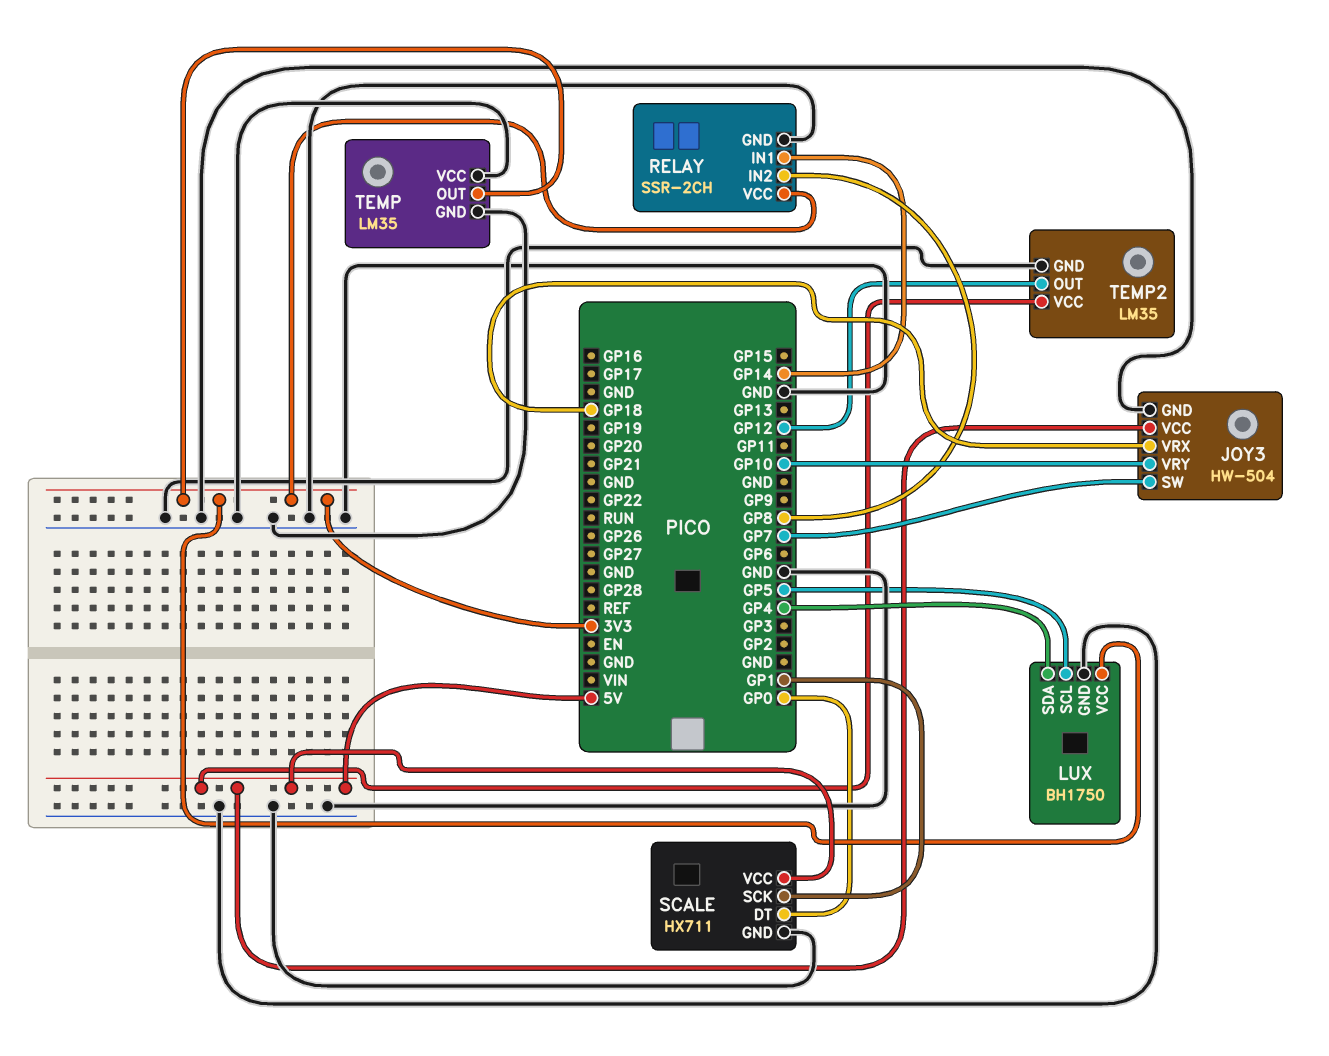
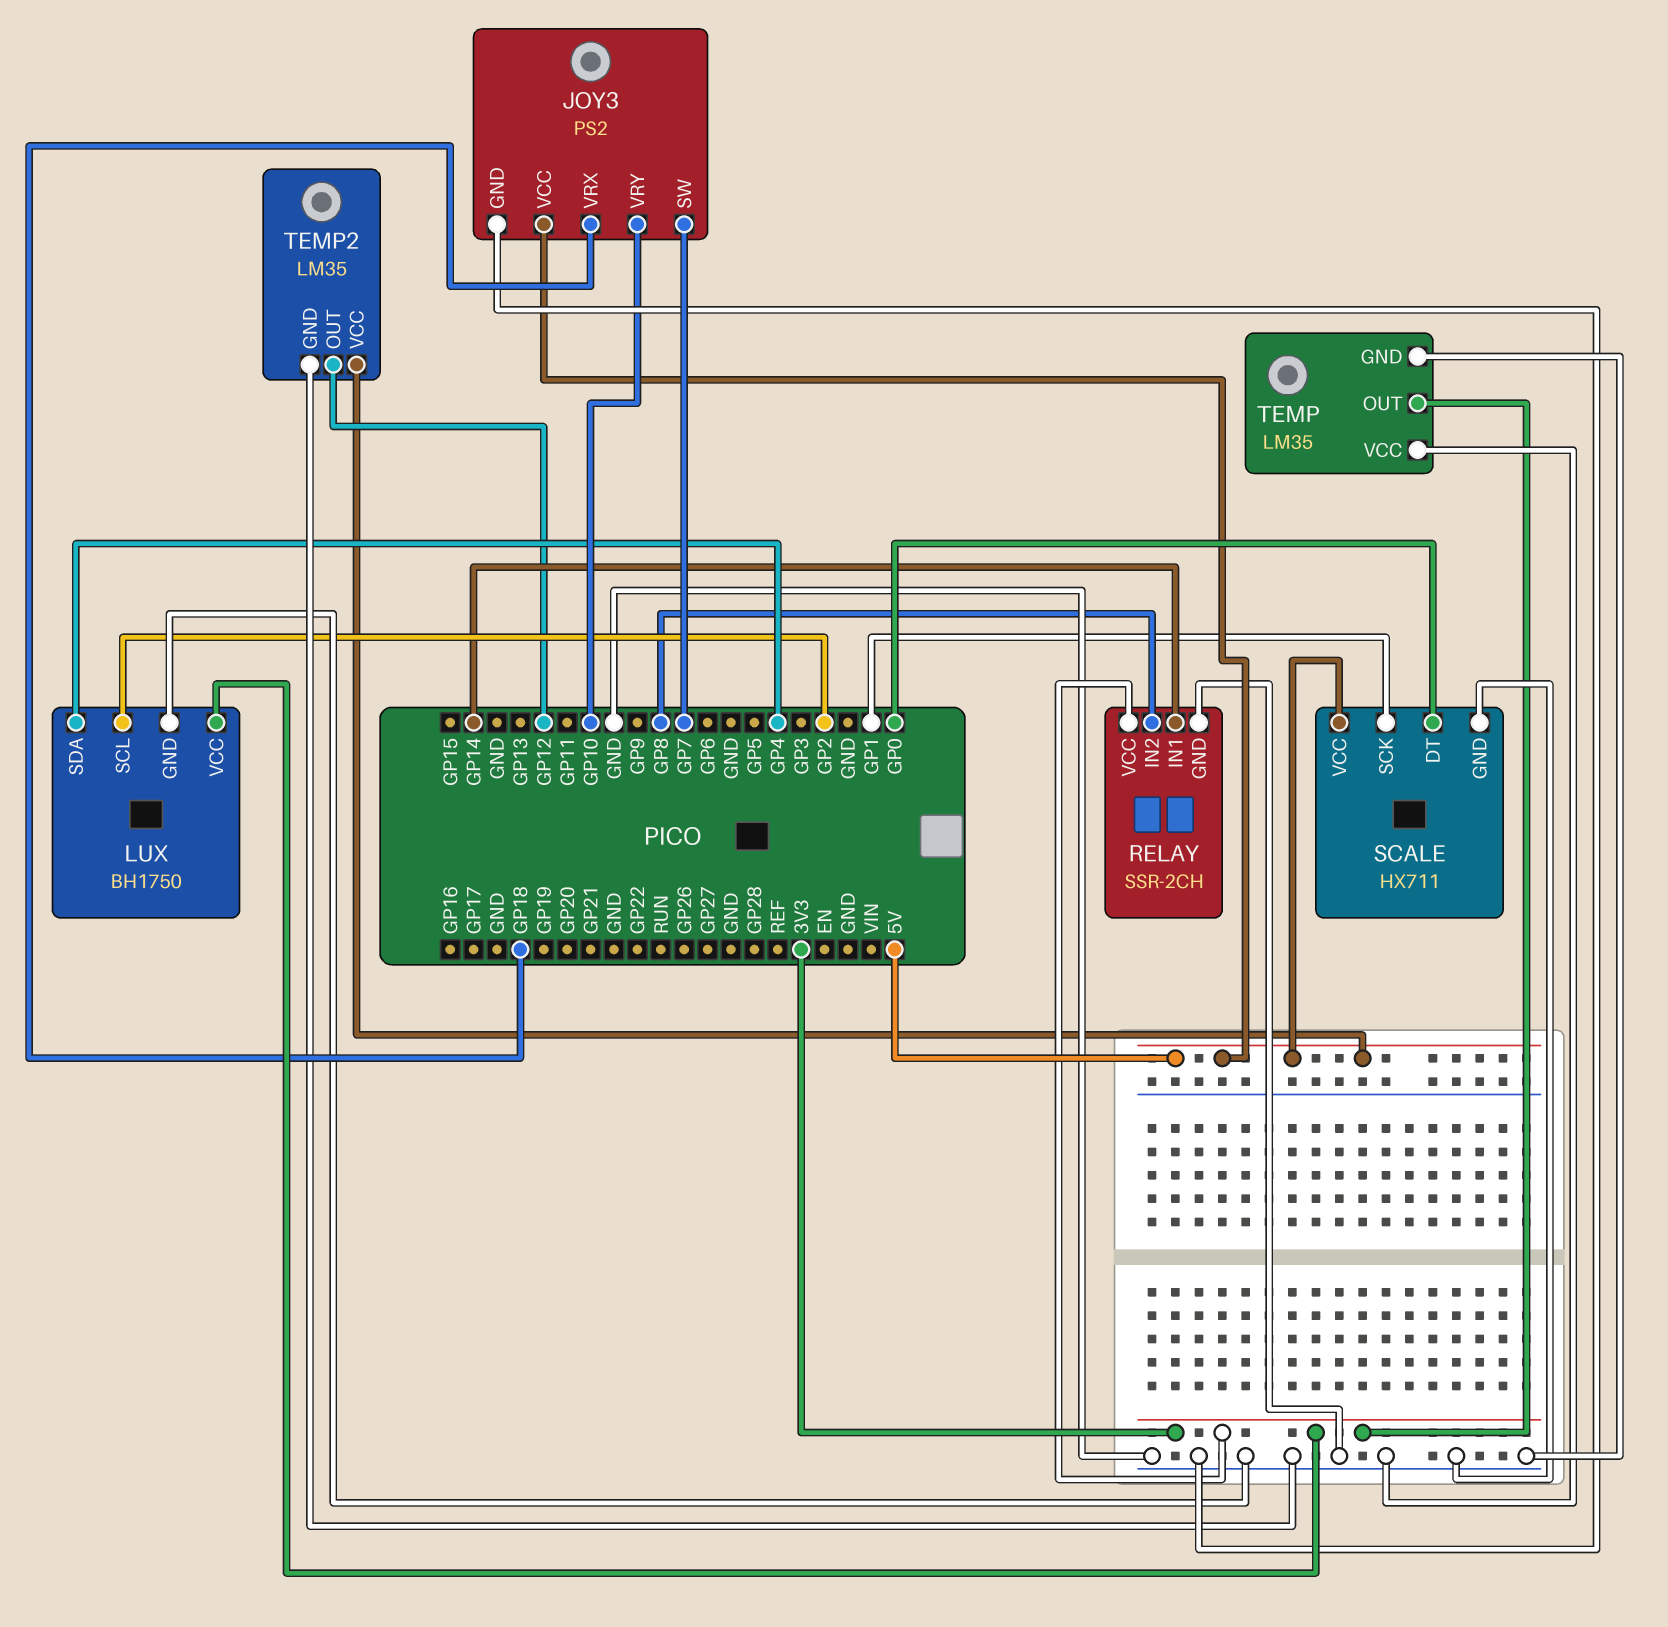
JOY3: HW-504 -> PS2
LUX pin SCL: GP5 -> GP2

